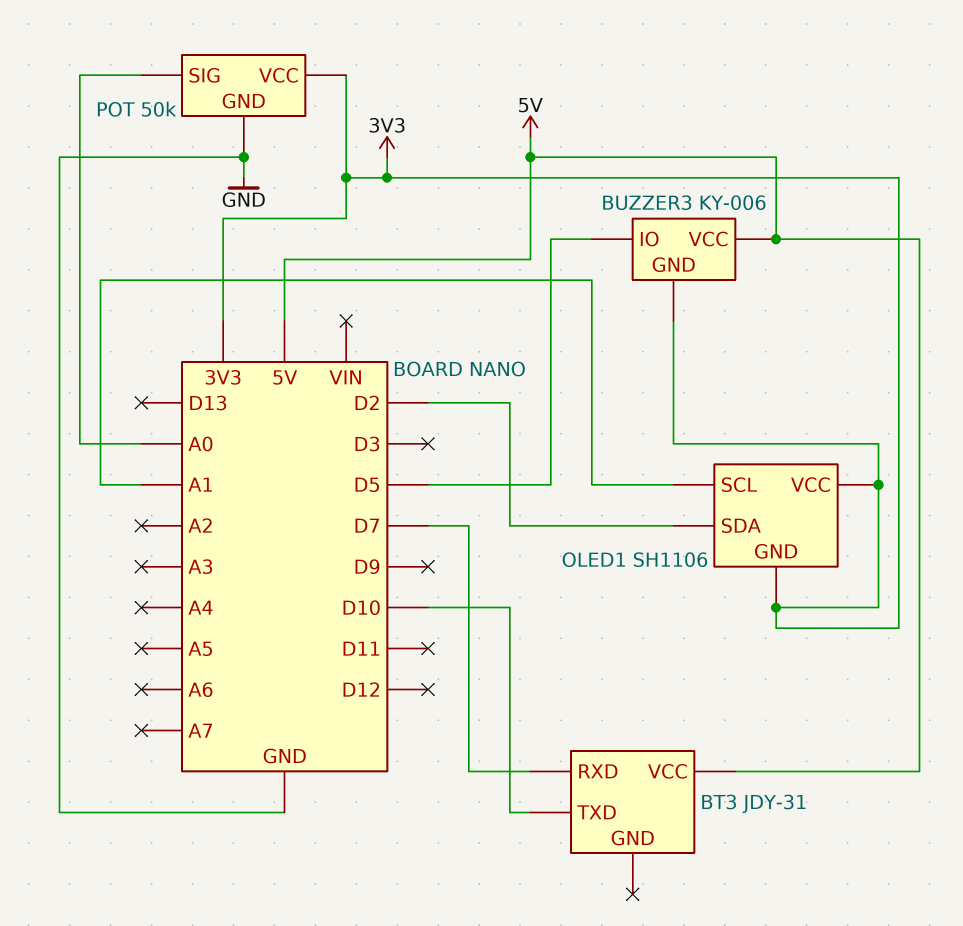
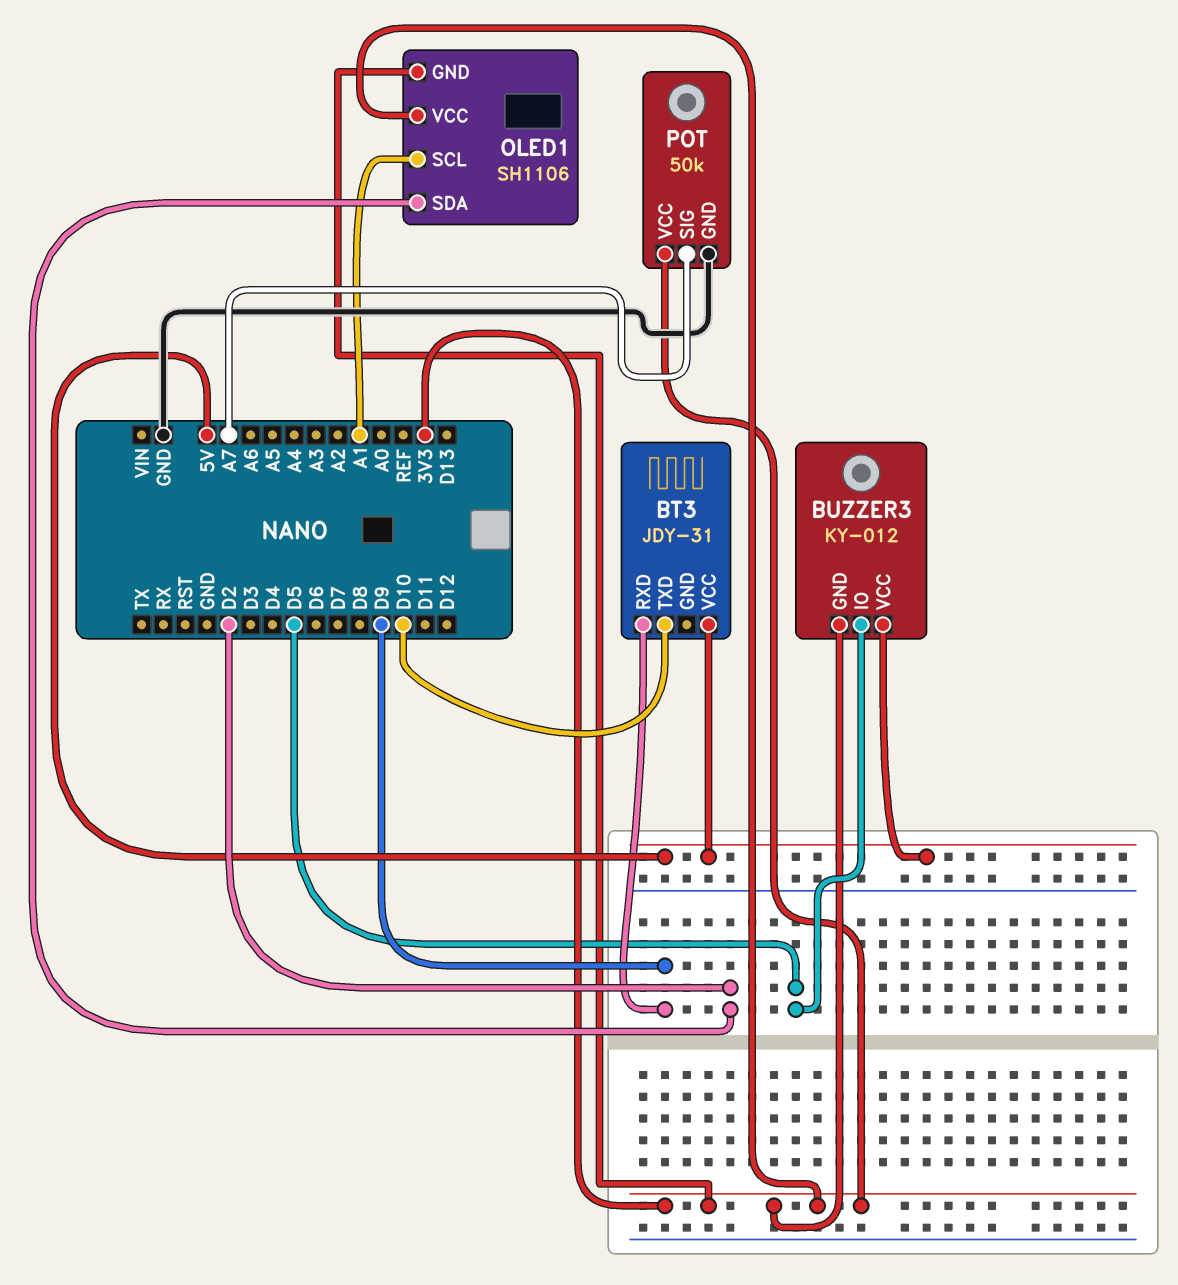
BT3 pin RXD: D7 -> D9
BUZZER3: KY-006 -> KY-012
POT pin SIG: A0 -> A7

